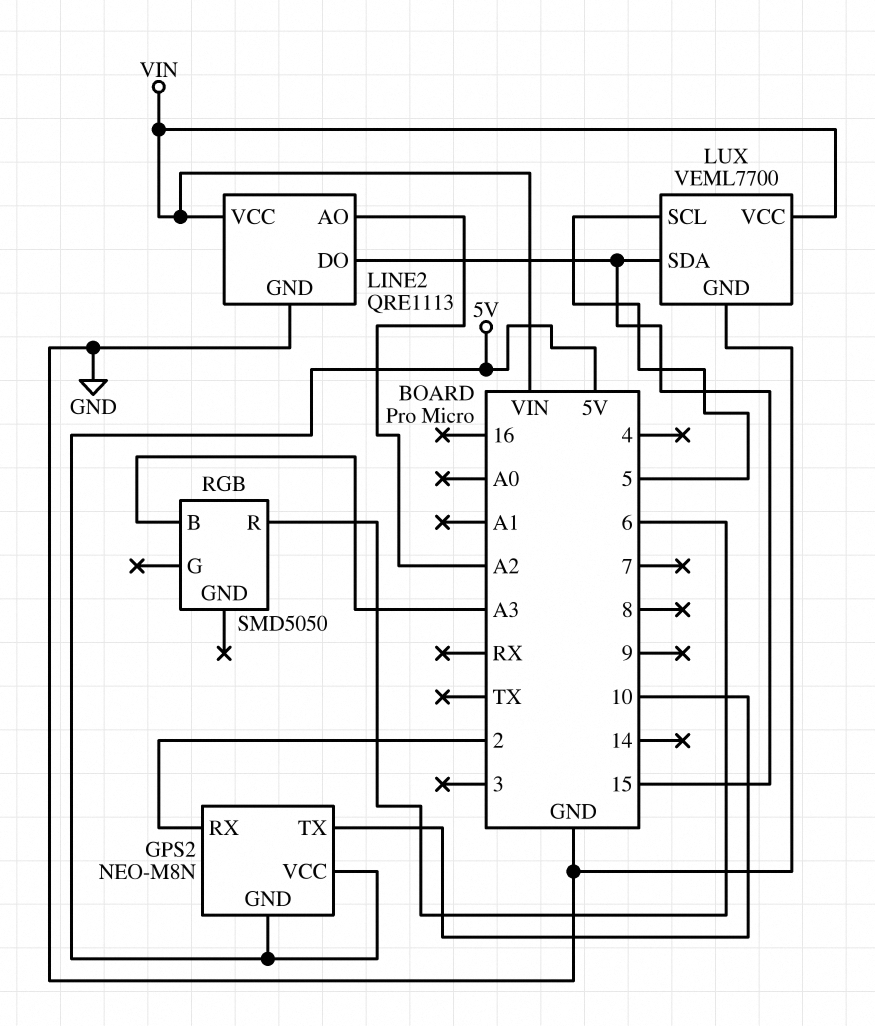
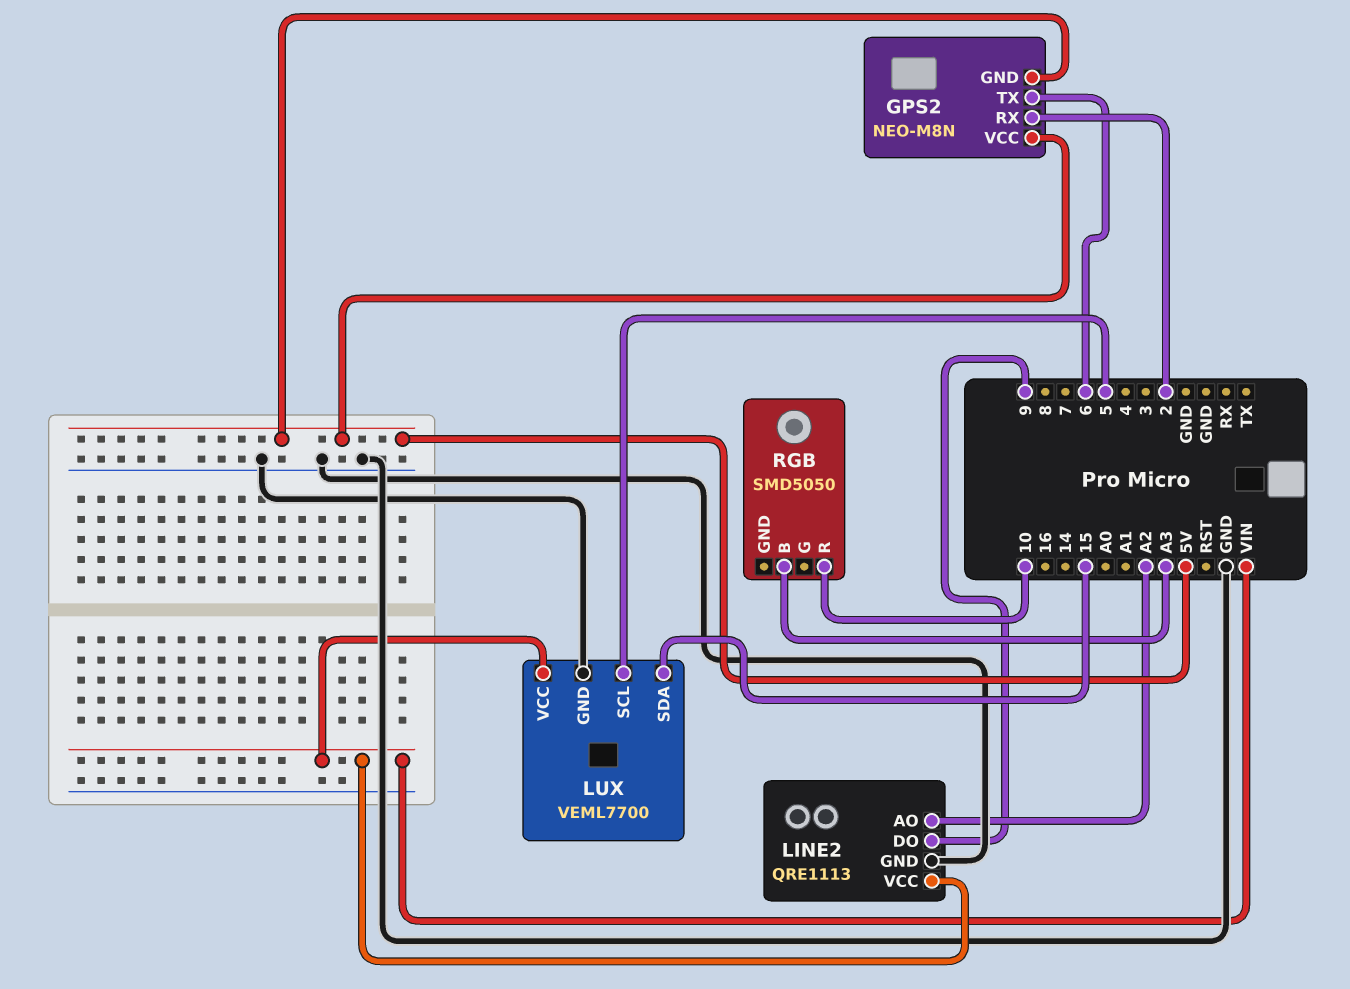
GPS2 pin TX: 10 -> 6
LINE2 pin DO: 15 -> 9
RGB pin R: 6 -> 10

